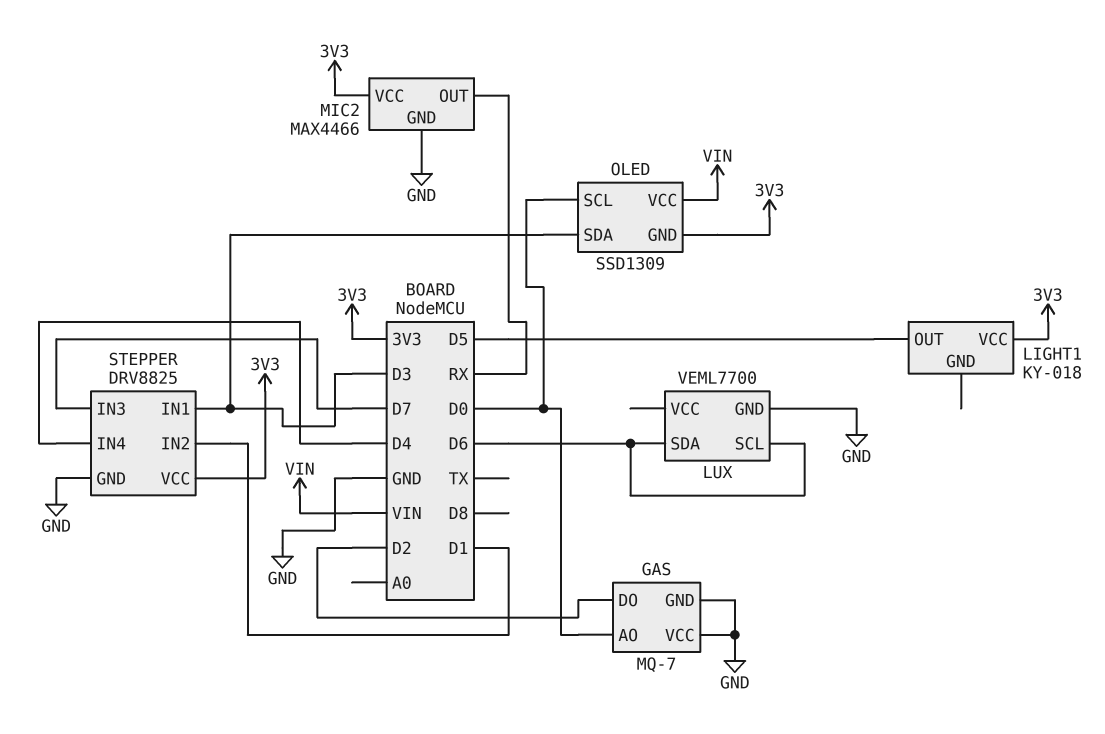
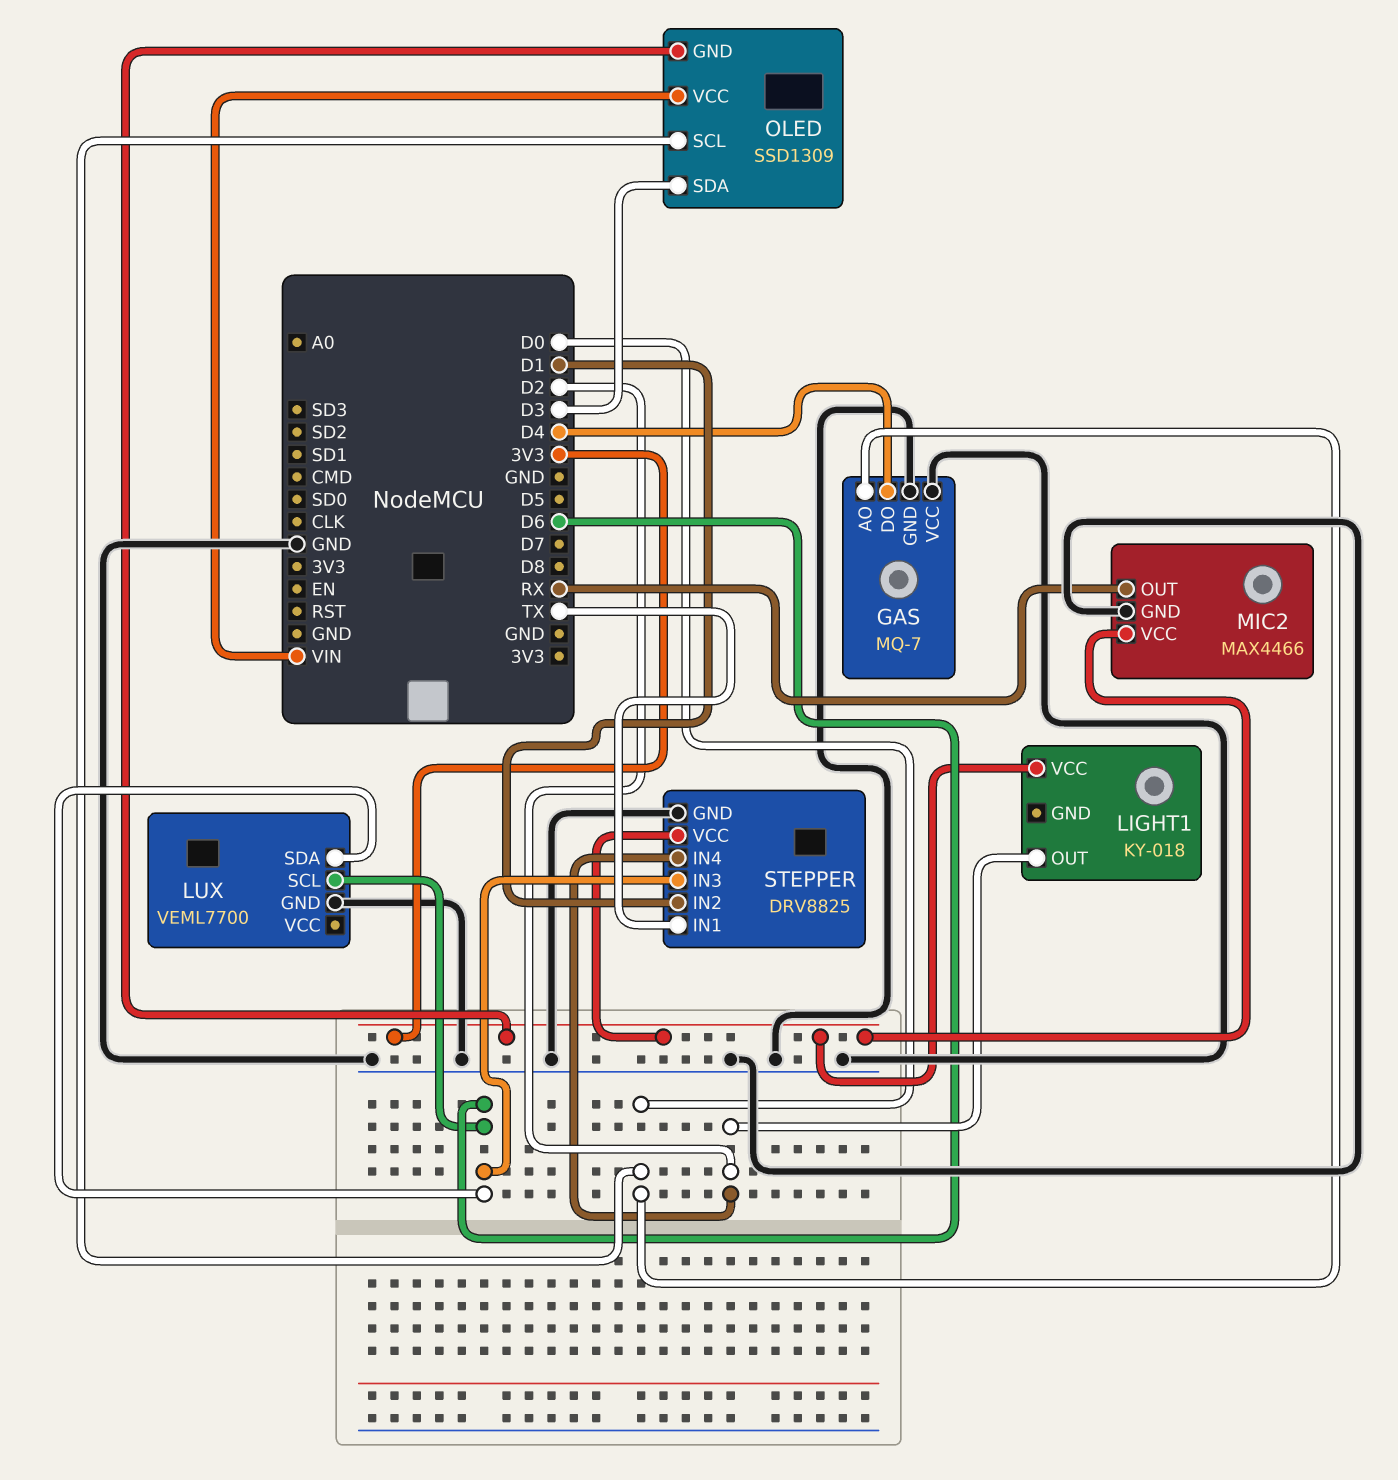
GAS pin DO: D2 -> D4
LIGHT1 pin OUT: D5 -> D2
STEPPER pin IN1: D3 -> TX
STEPPER pin IN3: D7 -> D6
STEPPER pin IN4: D4 -> D2

